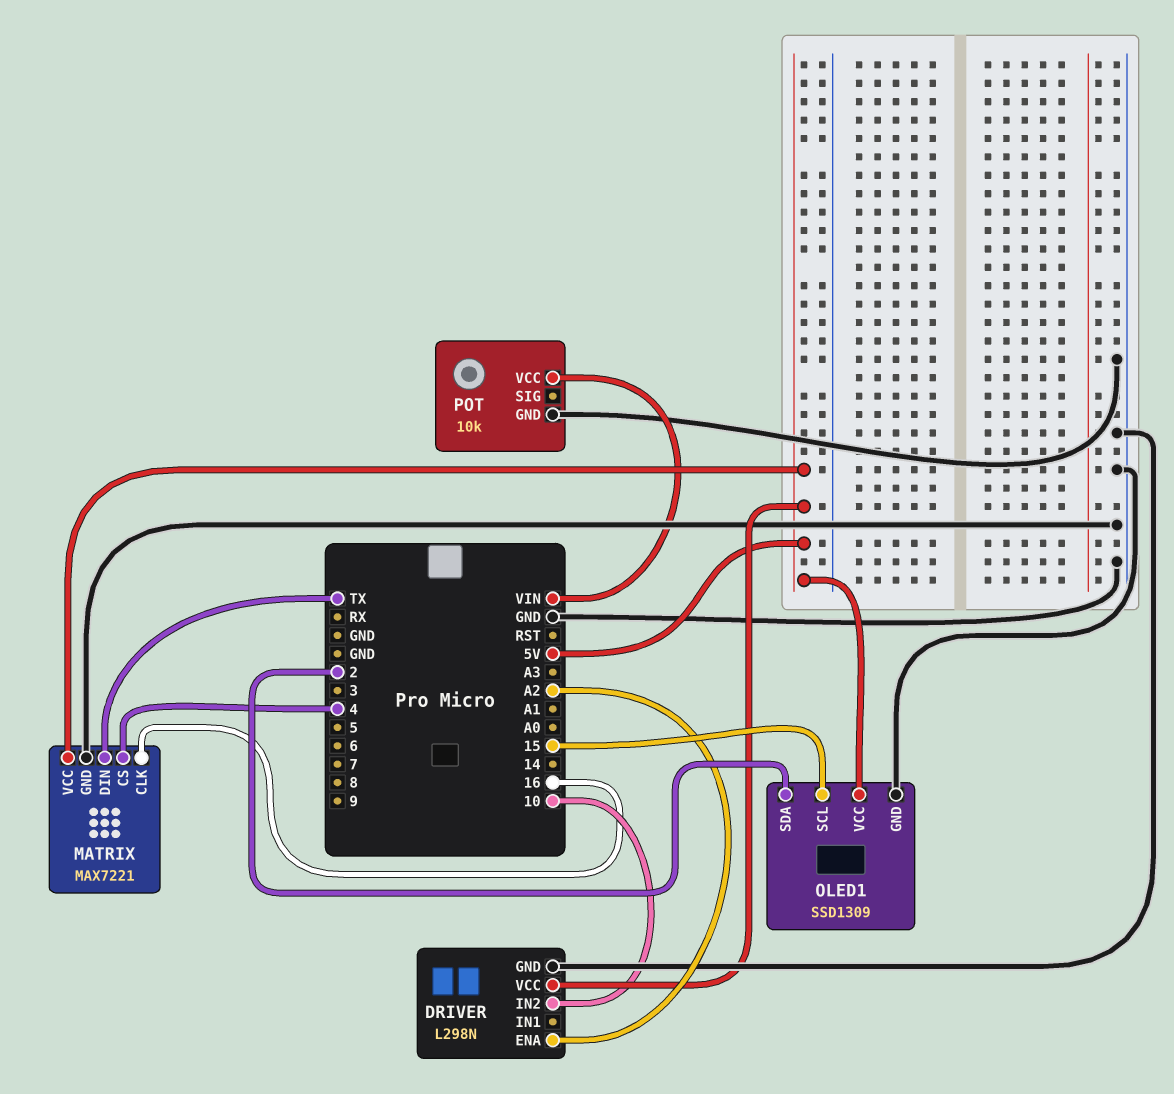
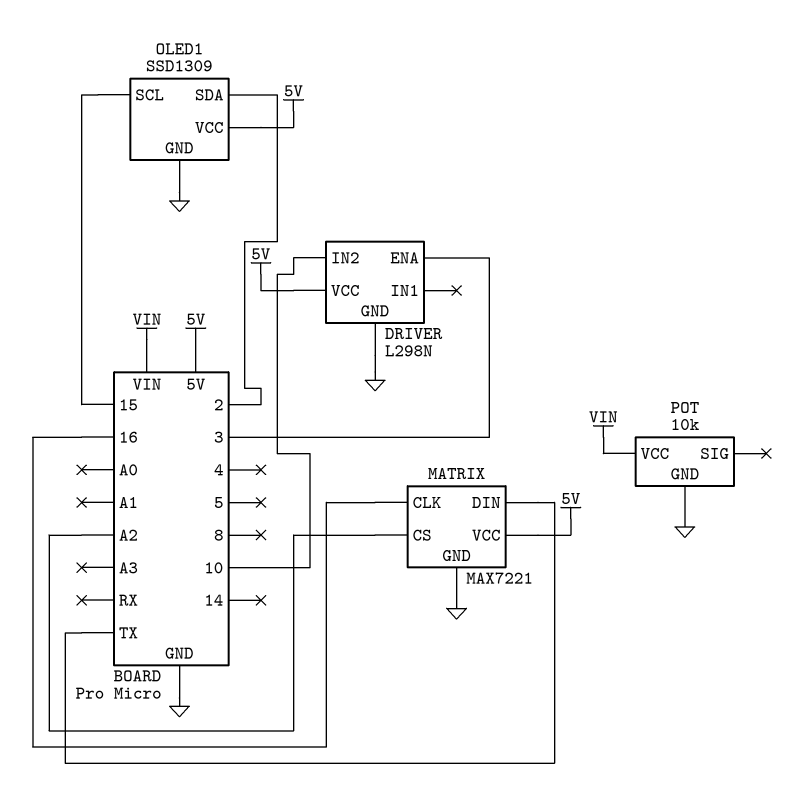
DRIVER pin ENA: A2 -> 3
MATRIX pin CS: 4 -> A2

